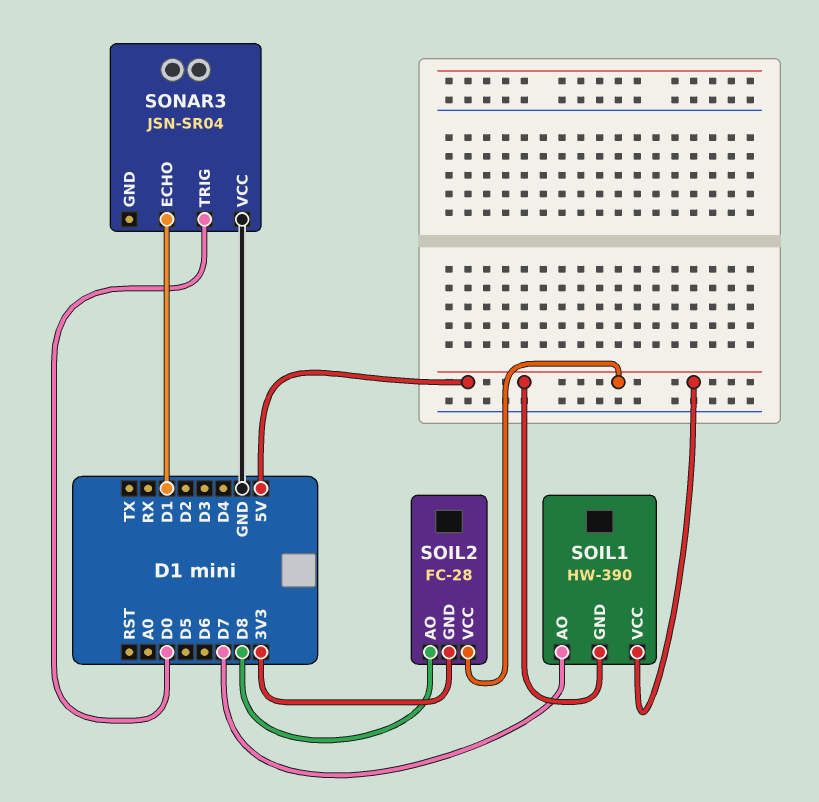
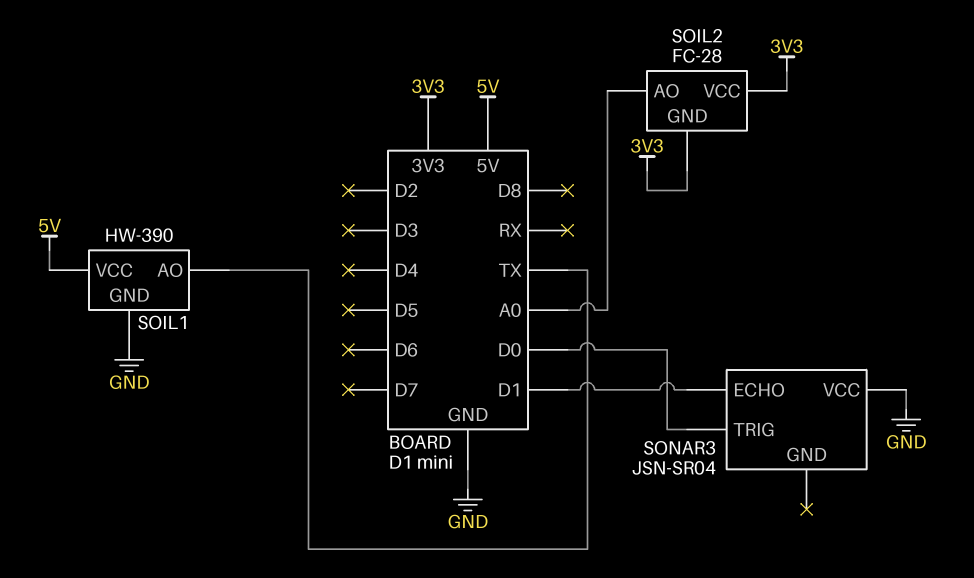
SOIL1 pin AO: D7 -> TX
SOIL1 pin GND: 5V -> GND
SOIL2 pin AO: D8 -> A0
SOIL2 pin VCC: 5V -> 3V3

